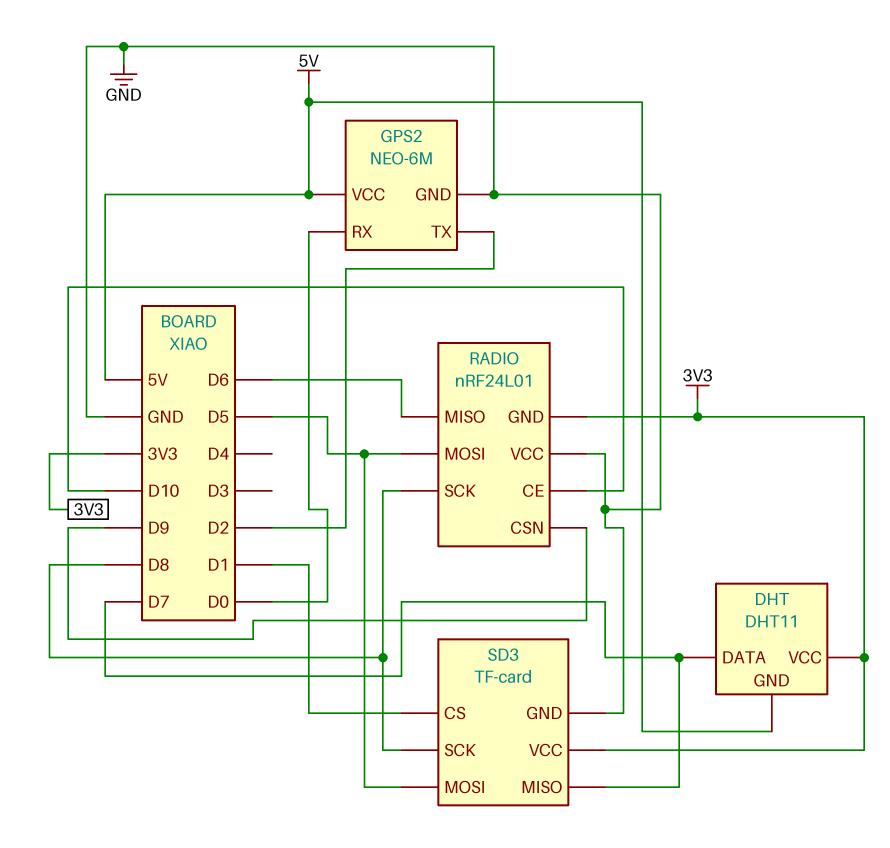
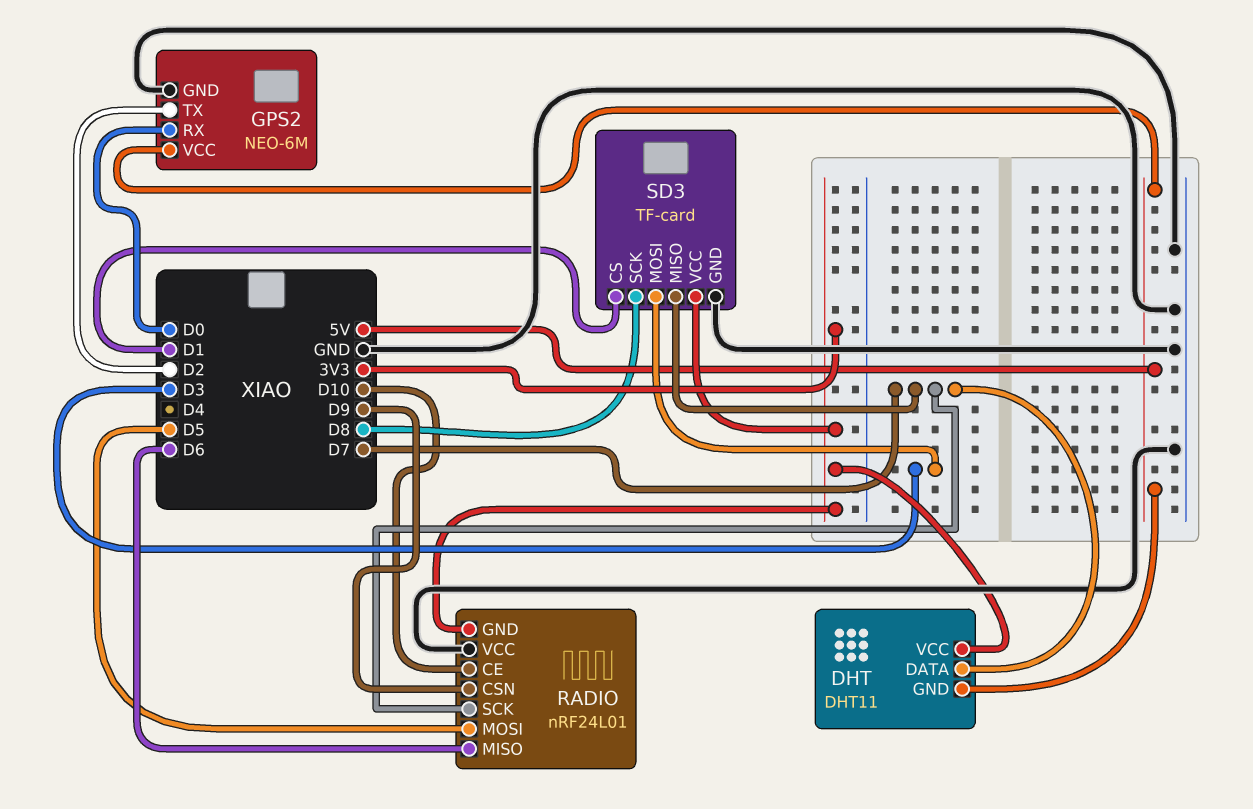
RADIO pin SCK: D8 -> D7
SD3 pin MOSI: D5 -> D3

